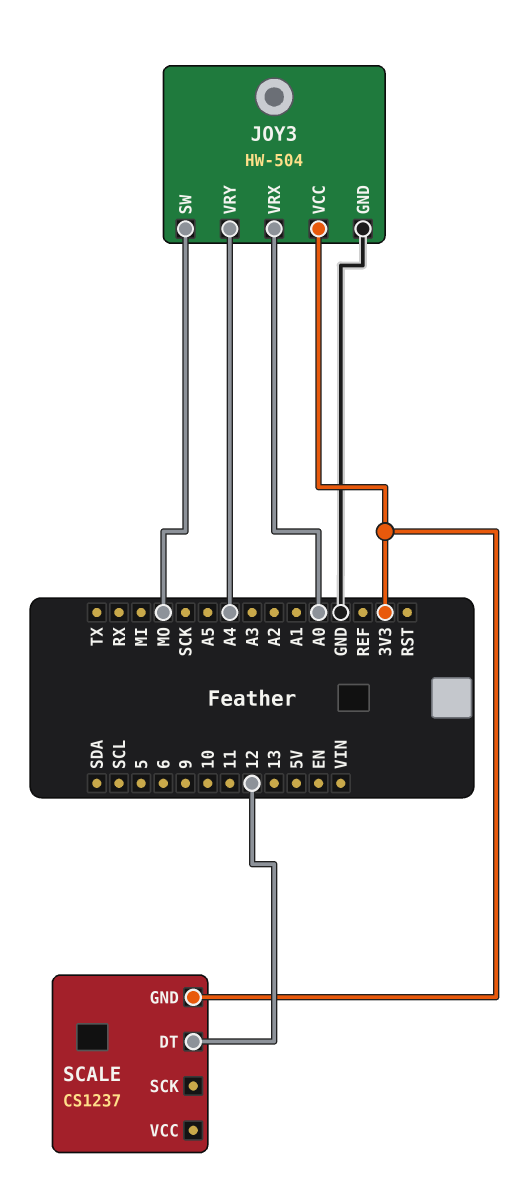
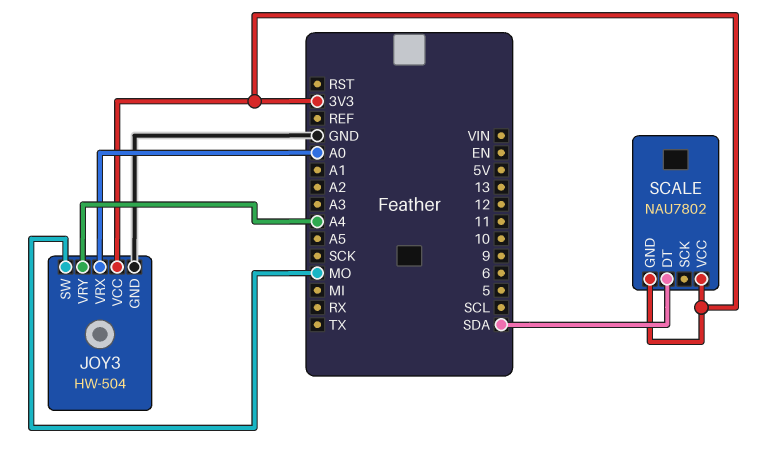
SCALE: CS1237 -> NAU7802
SCALE pin DT: 12 -> SDA
SCALE pin VCC: none -> 3V3

